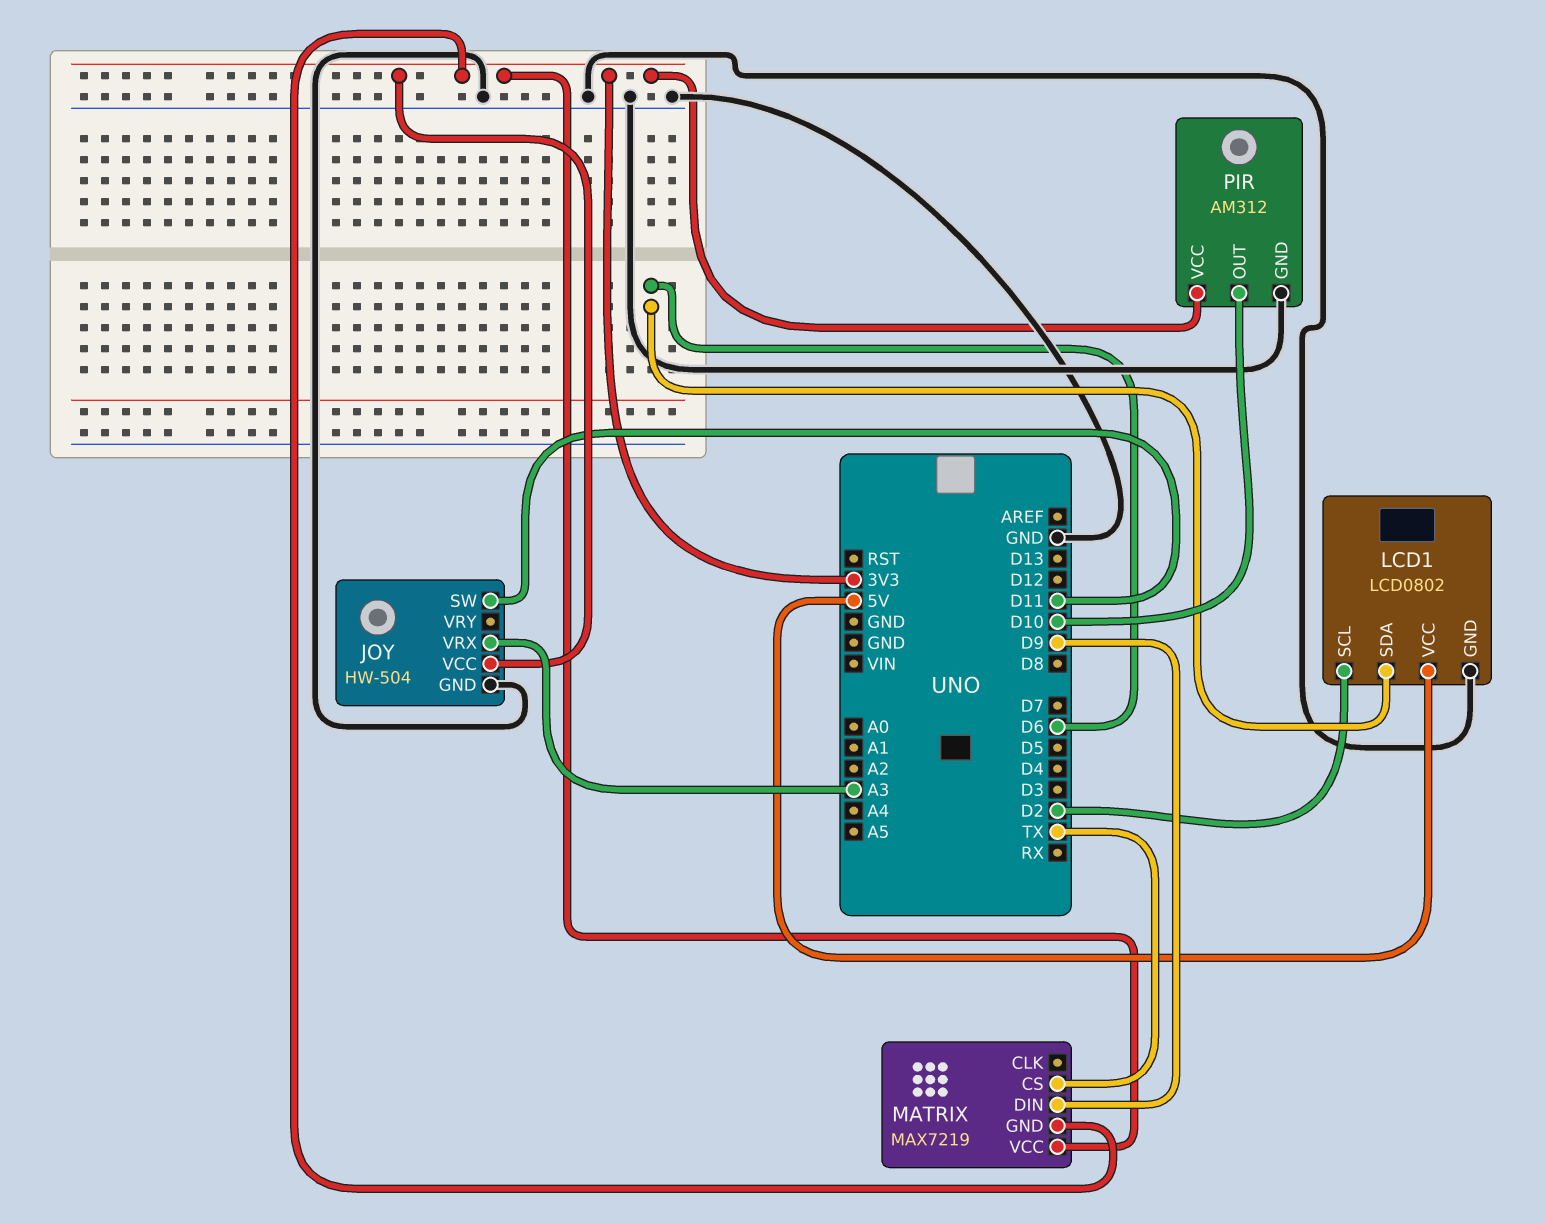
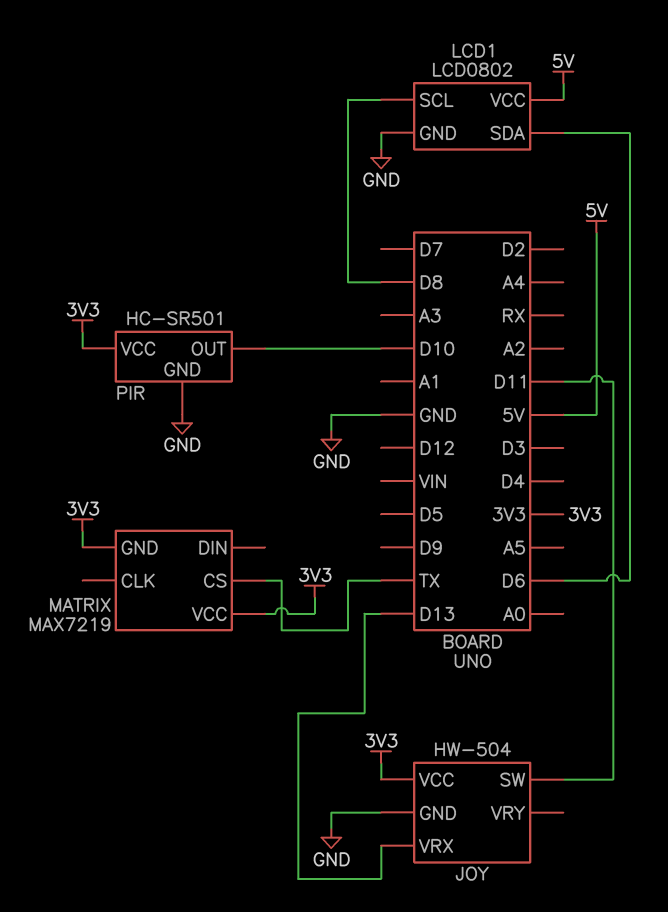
JOY pin VRX: A3 -> D13
LCD1 pin SCL: D2 -> D8
MATRIX pin DIN: D9 -> none
PIR: AM312 -> HC-SR501

